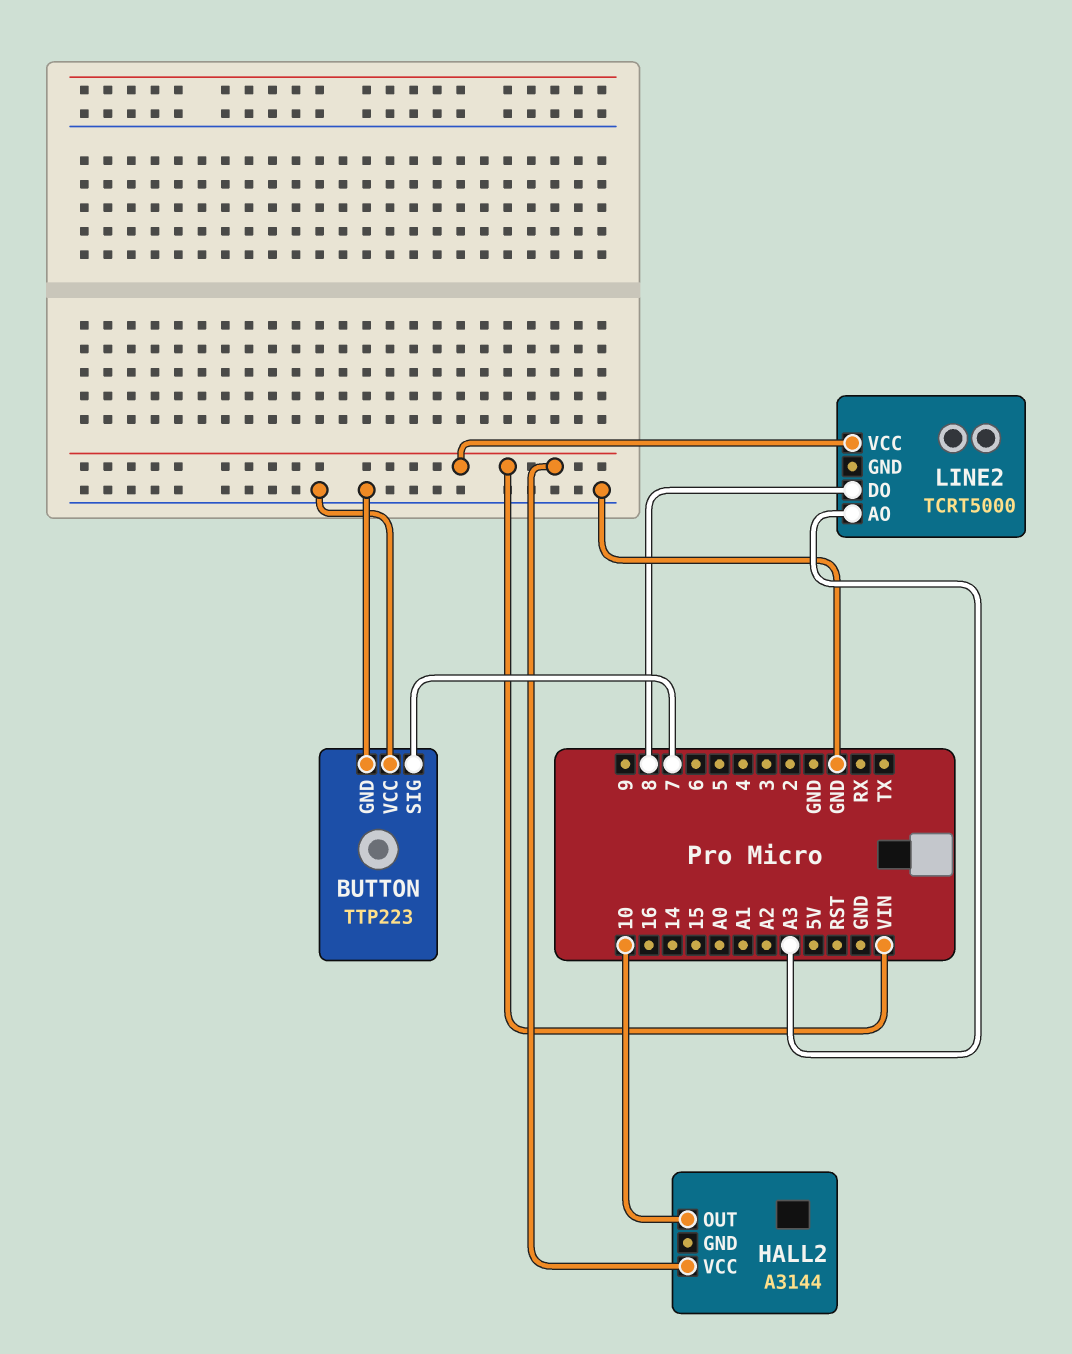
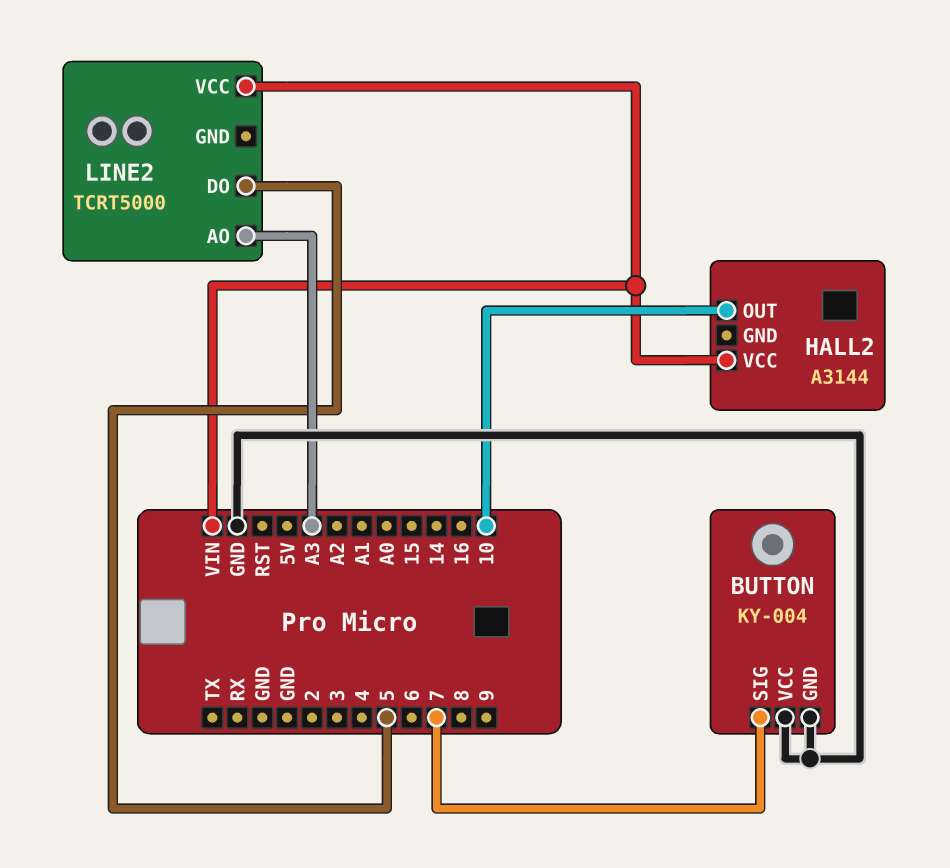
BUTTON: TTP223 -> KY-004
LINE2 pin DO: 8 -> 5

